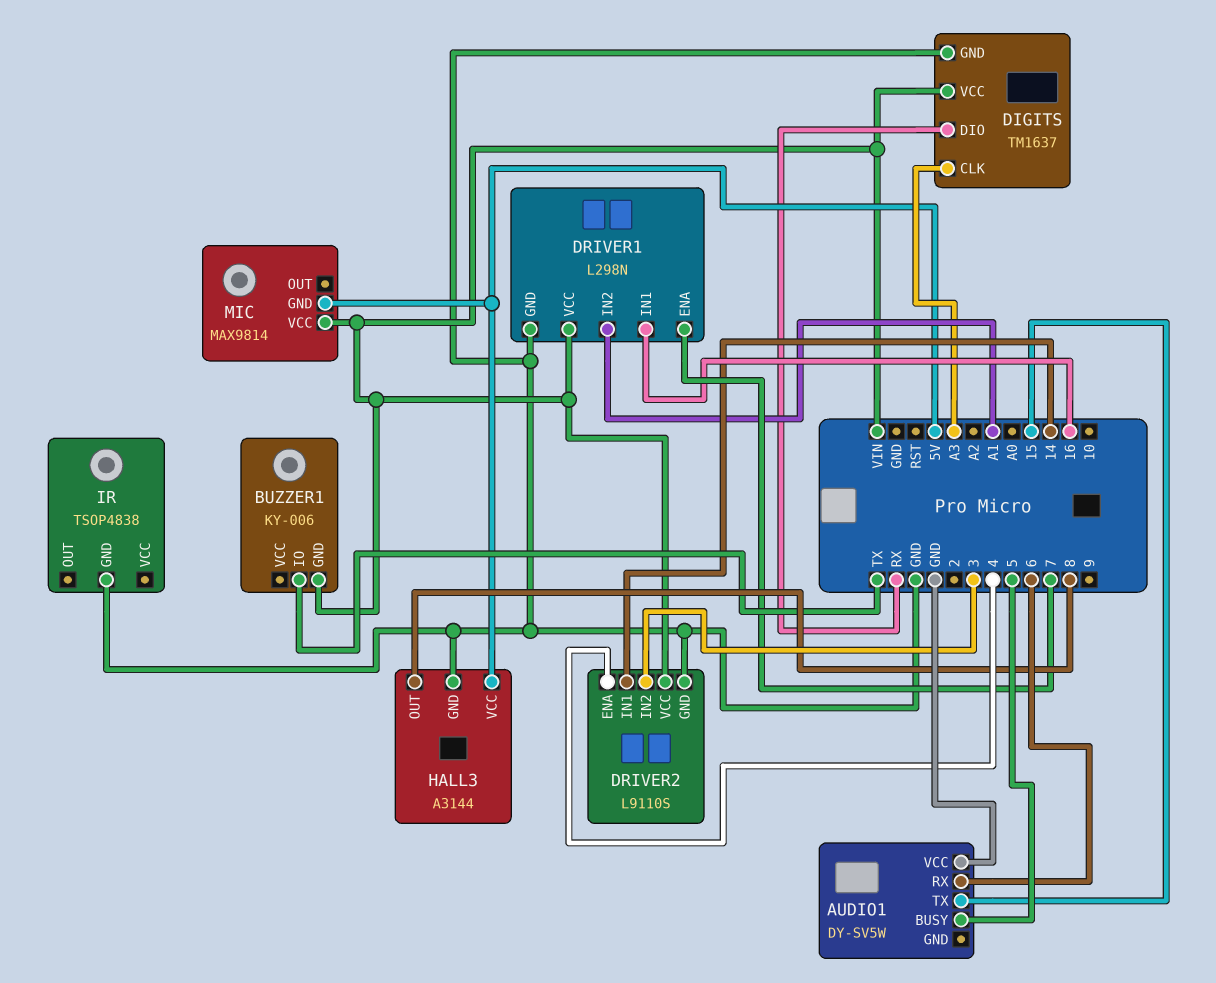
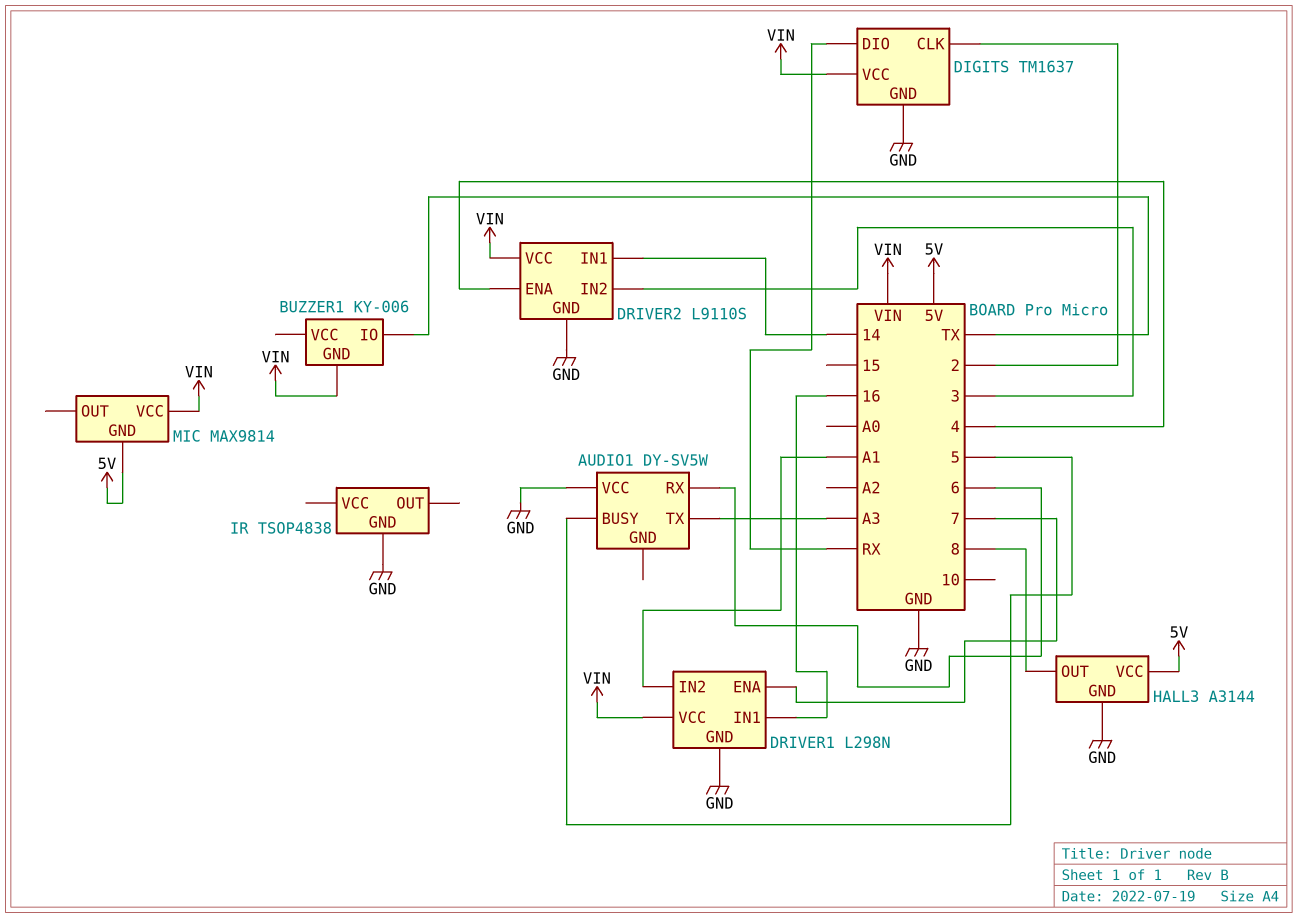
AUDIO1 pin TX: 15 -> A3
DIGITS pin CLK: A3 -> 2

